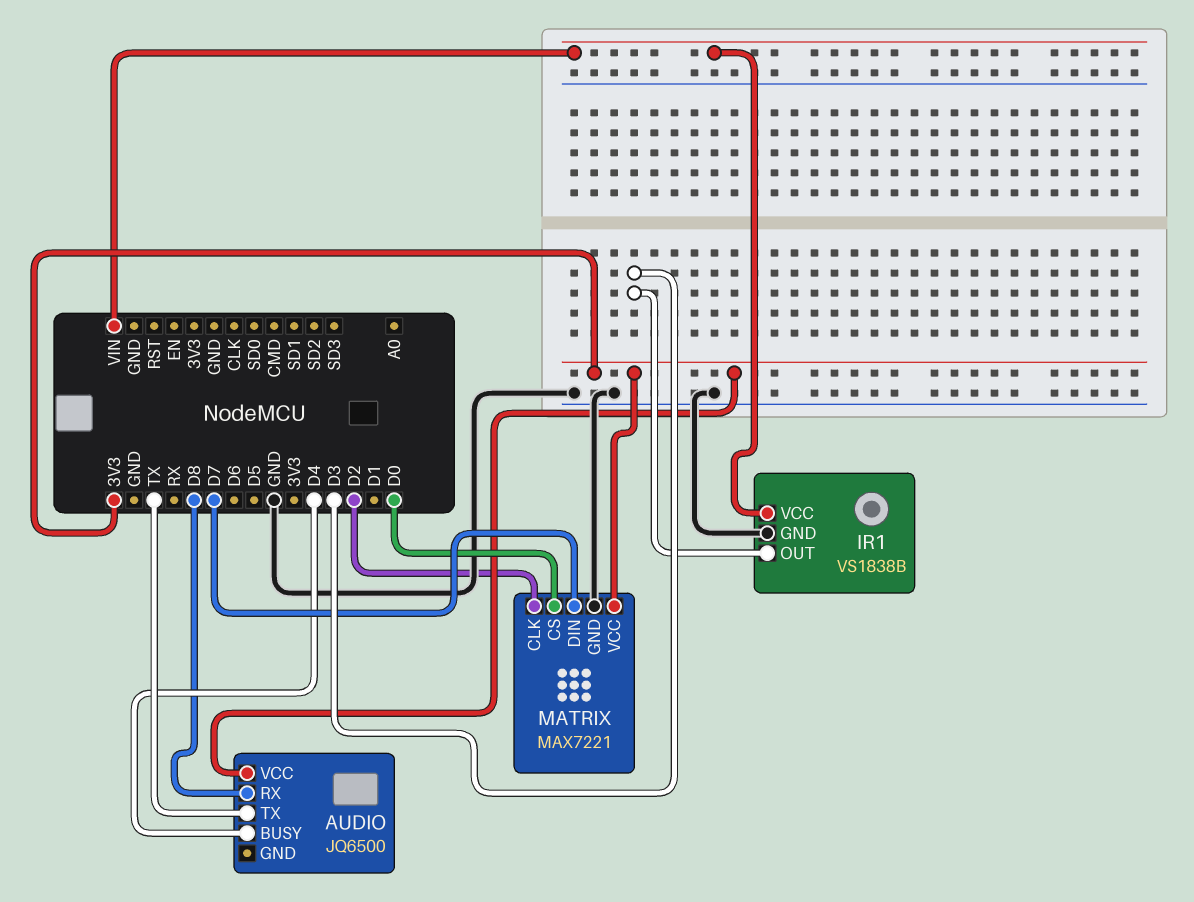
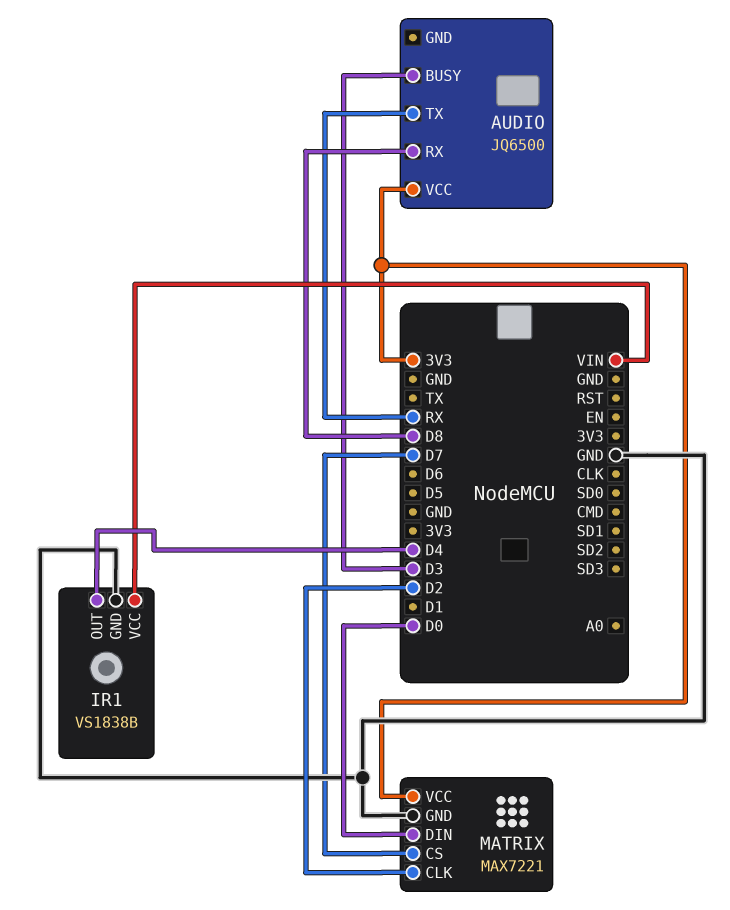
AUDIO pin BUSY: D4 -> D3
AUDIO pin TX: TX -> RX
IR1 pin OUT: D3 -> D4
MATRIX pin CS: D0 -> D7
MATRIX pin DIN: D7 -> D0

